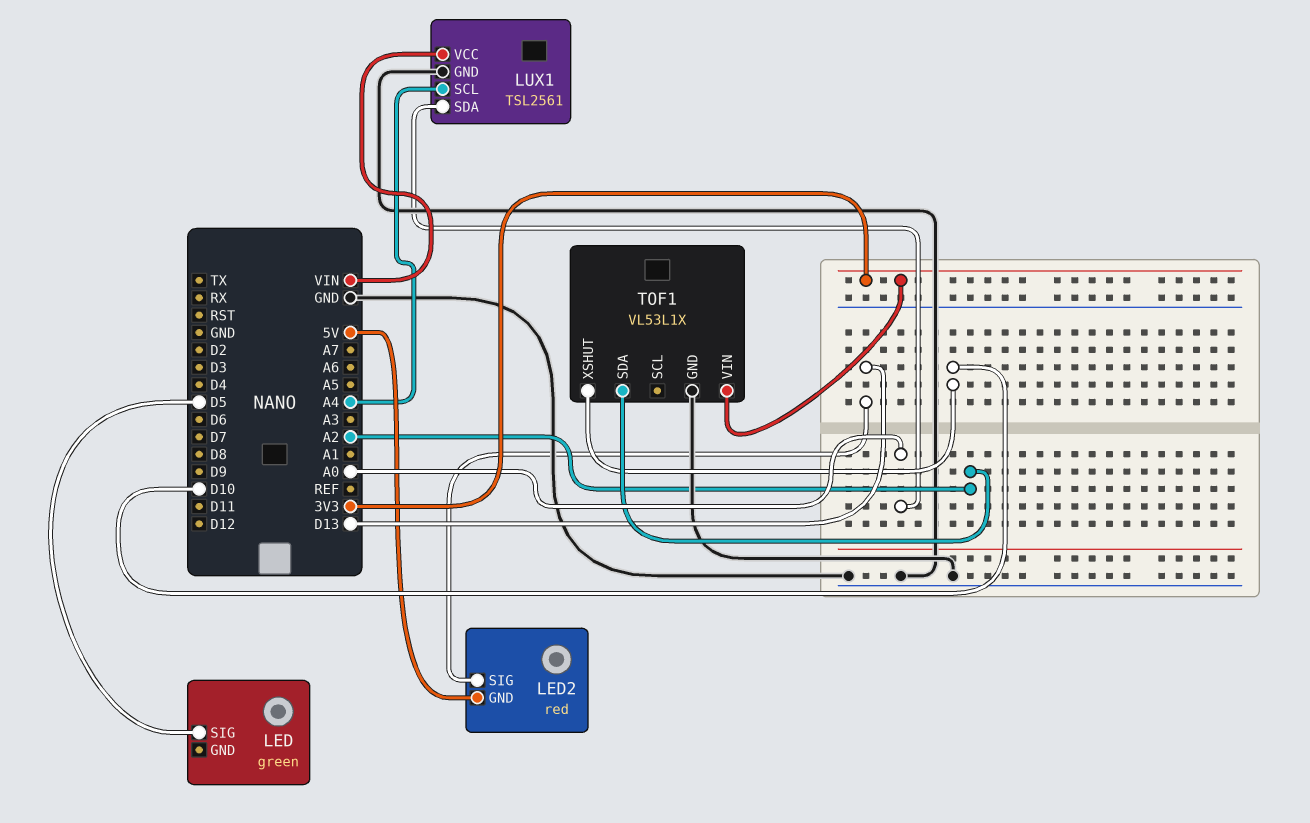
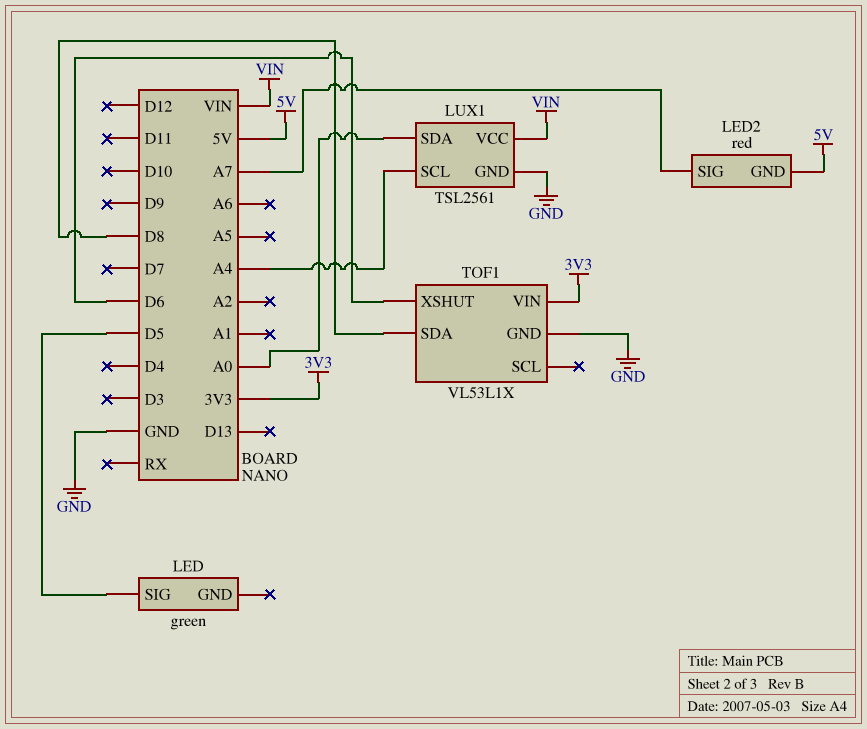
LED2 pin SIG: D13 -> A7
TOF1 pin SDA: A2 -> D8
TOF1 pin XSHUT: D10 -> D6

